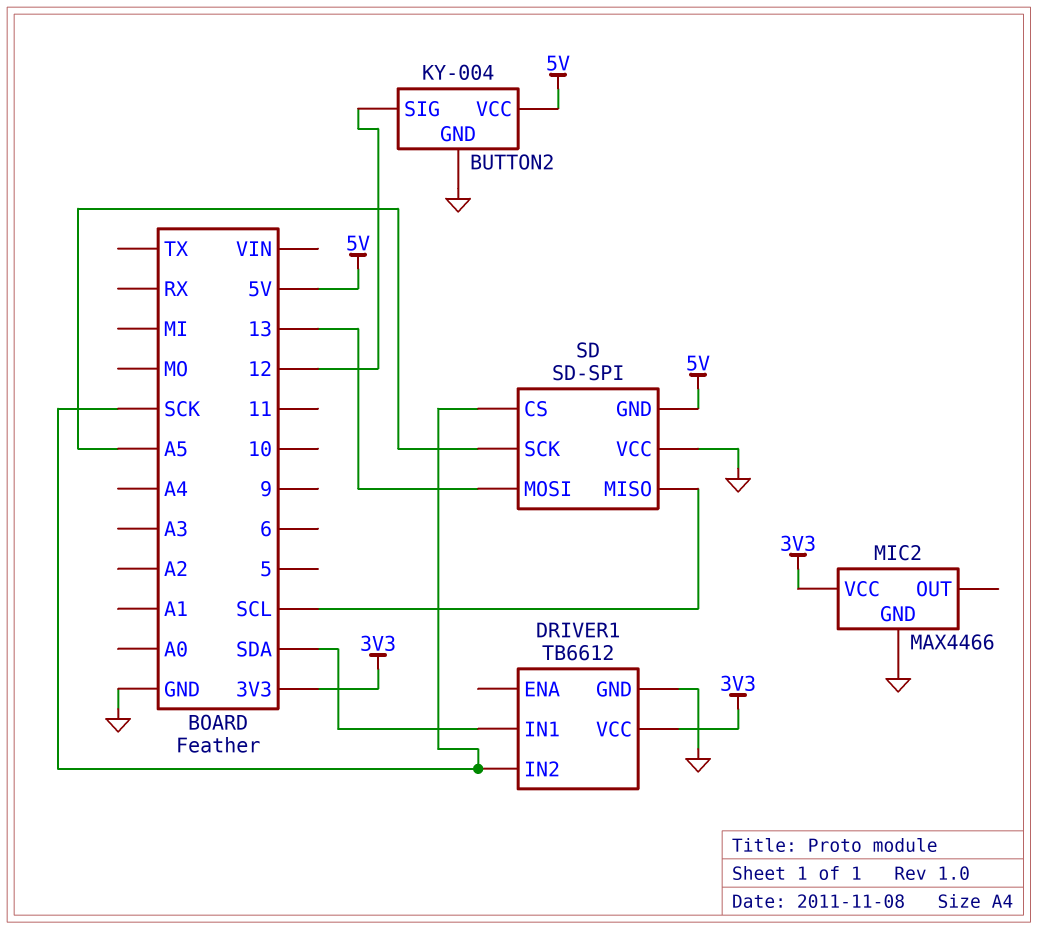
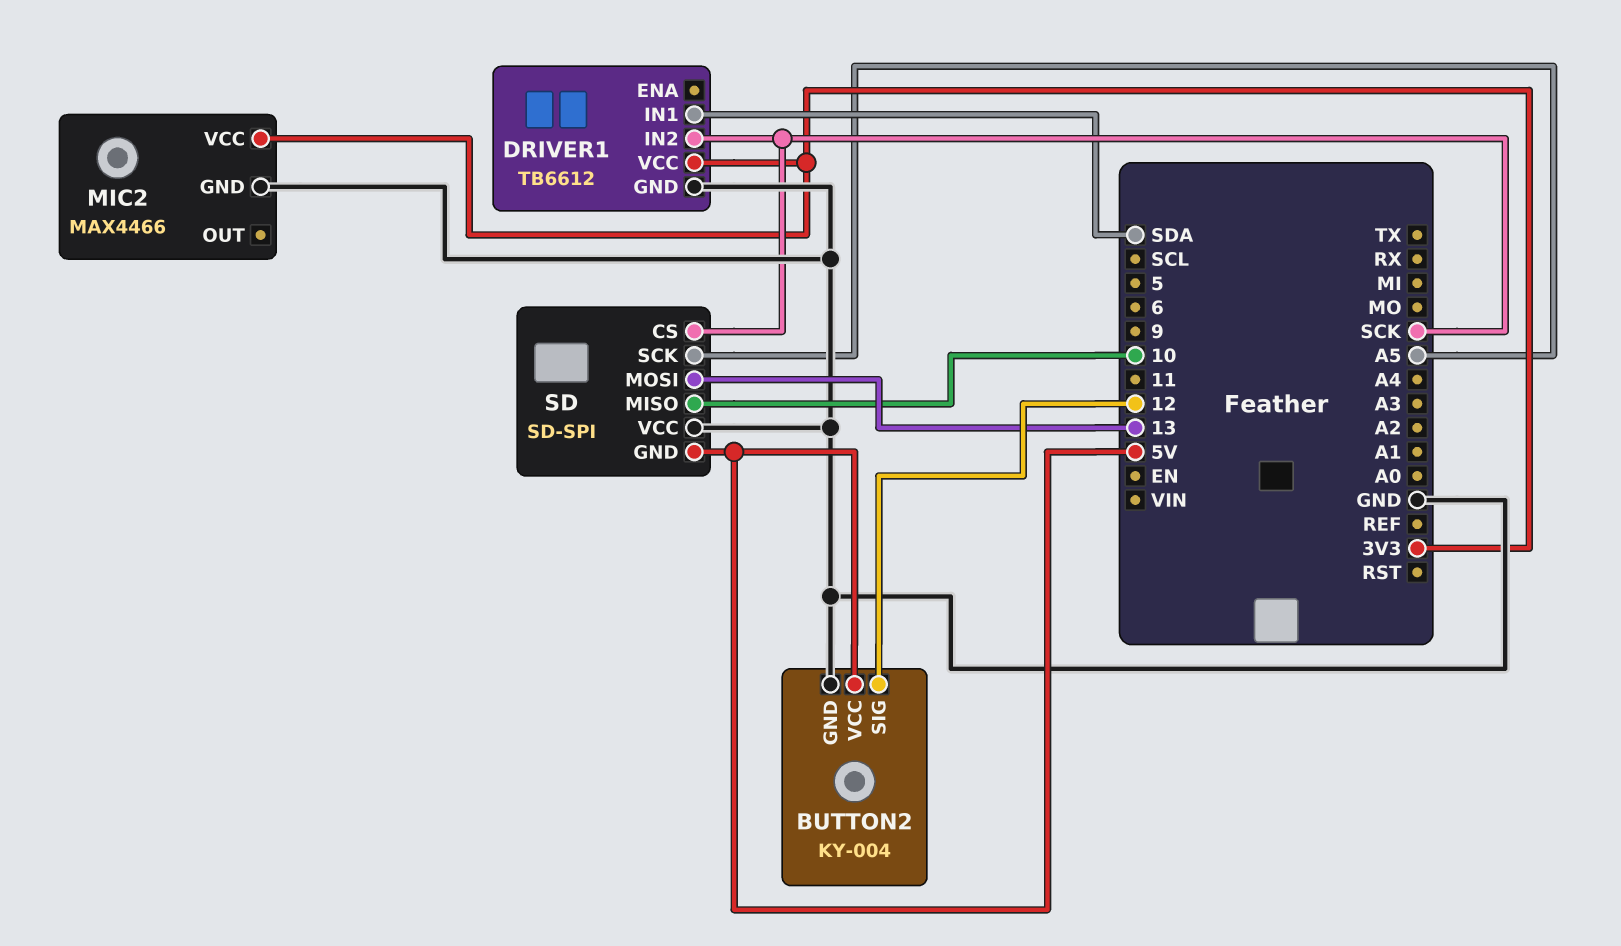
SD pin MISO: SCL -> 10

